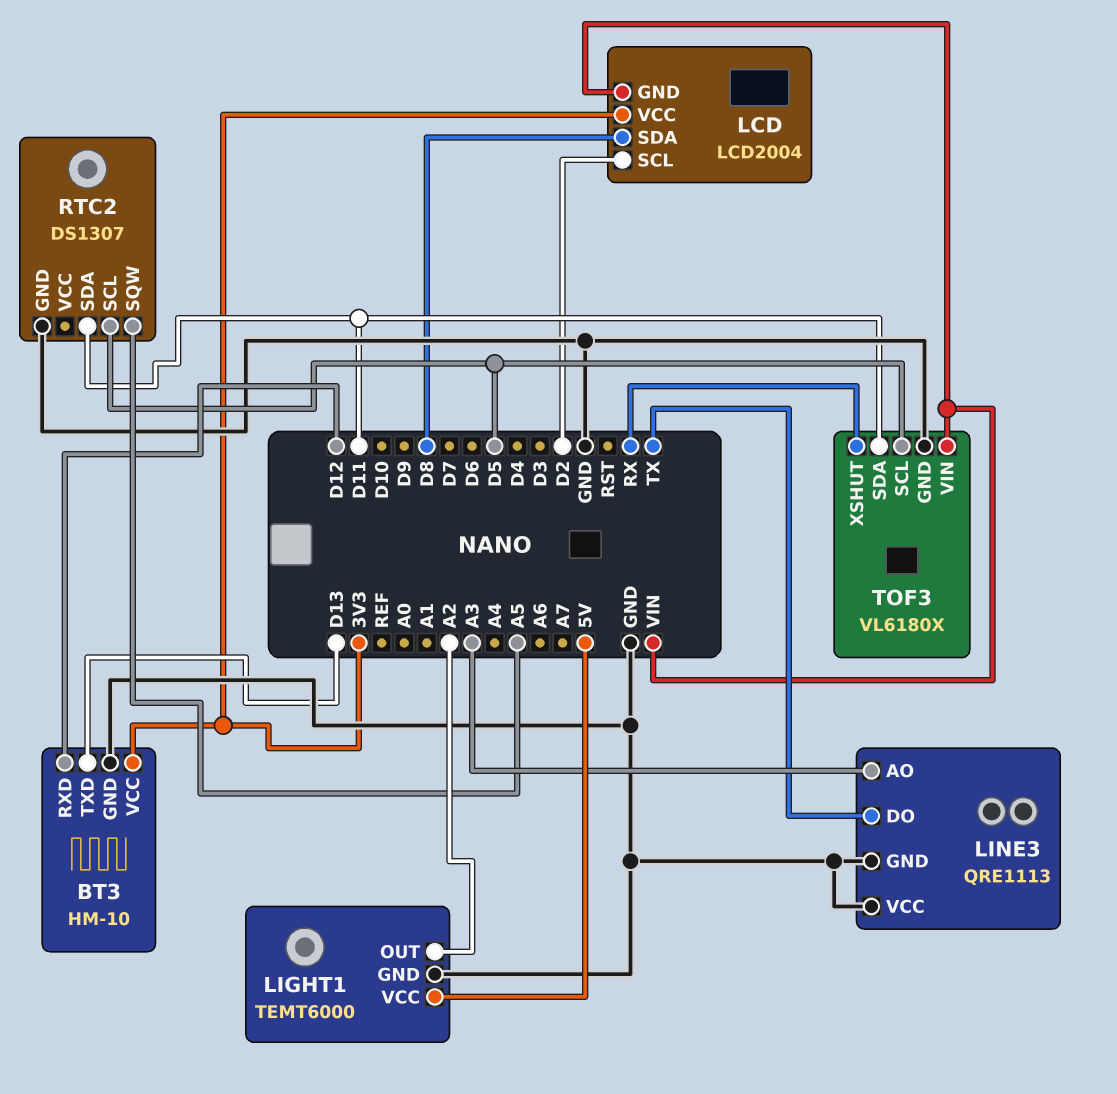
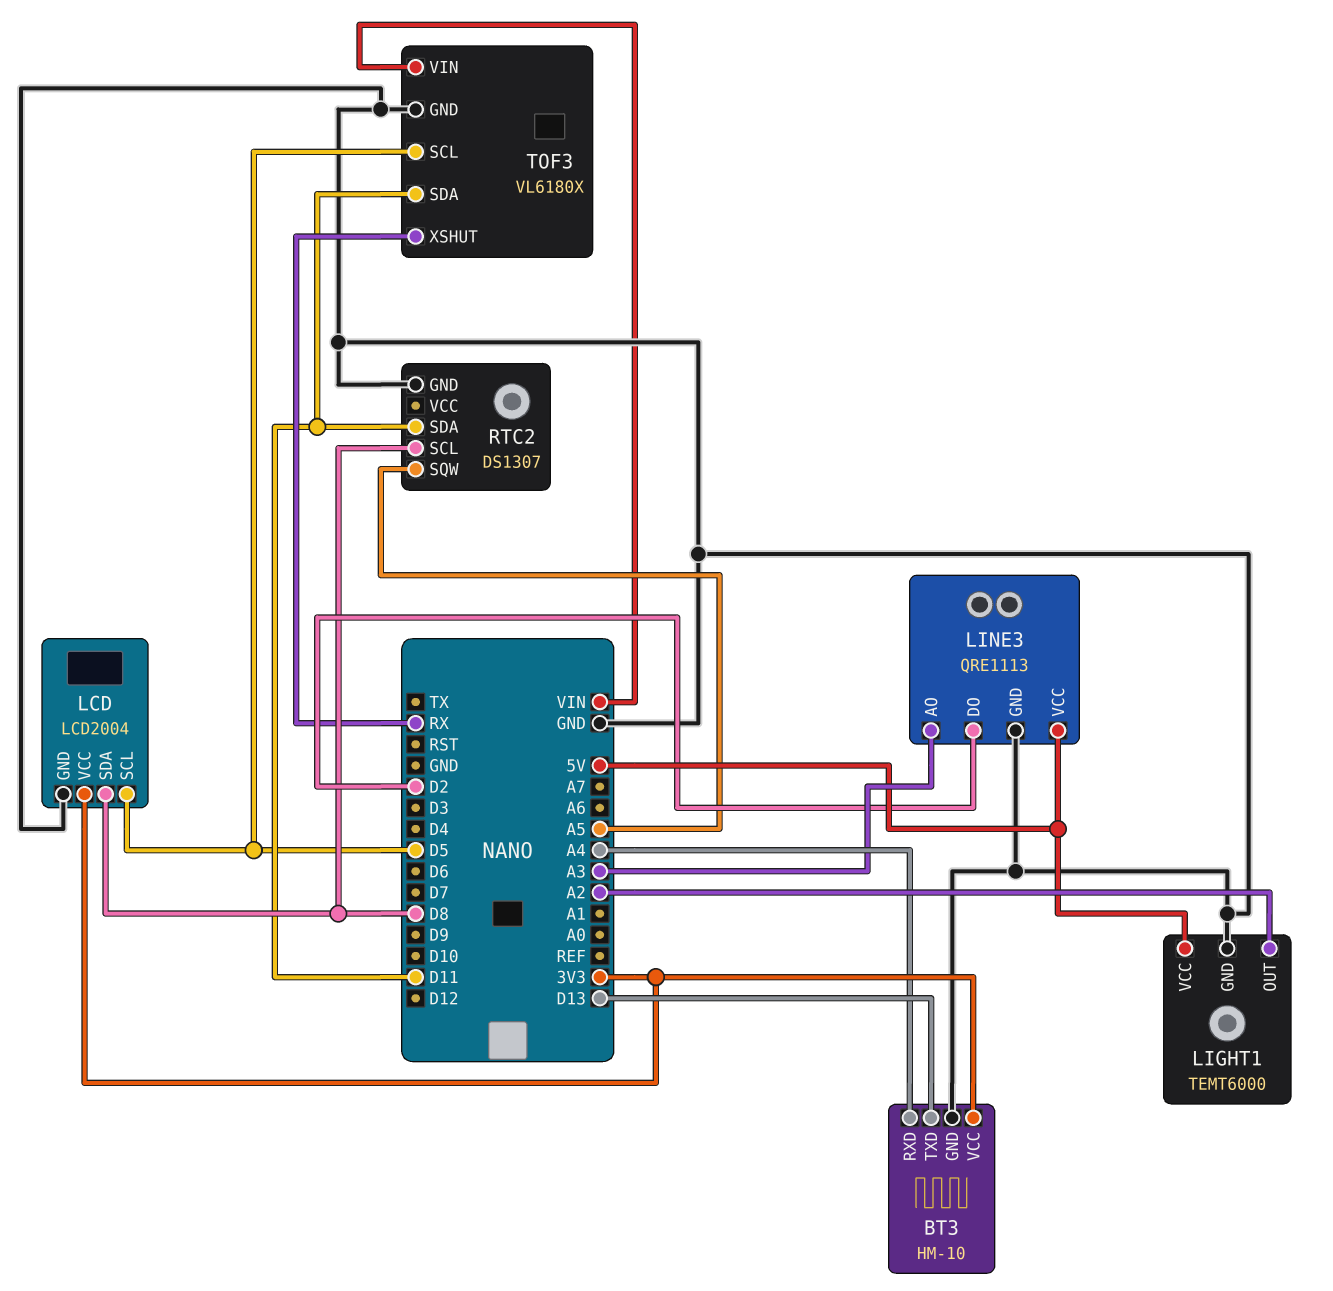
BT3 pin RXD: D12 -> A4
LCD pin GND: VIN -> GND
LCD pin SCL: D2 -> D5
LINE3 pin DO: TX -> D2
LINE3 pin VCC: GND -> 5V
RTC2 pin SCL: D5 -> D8

